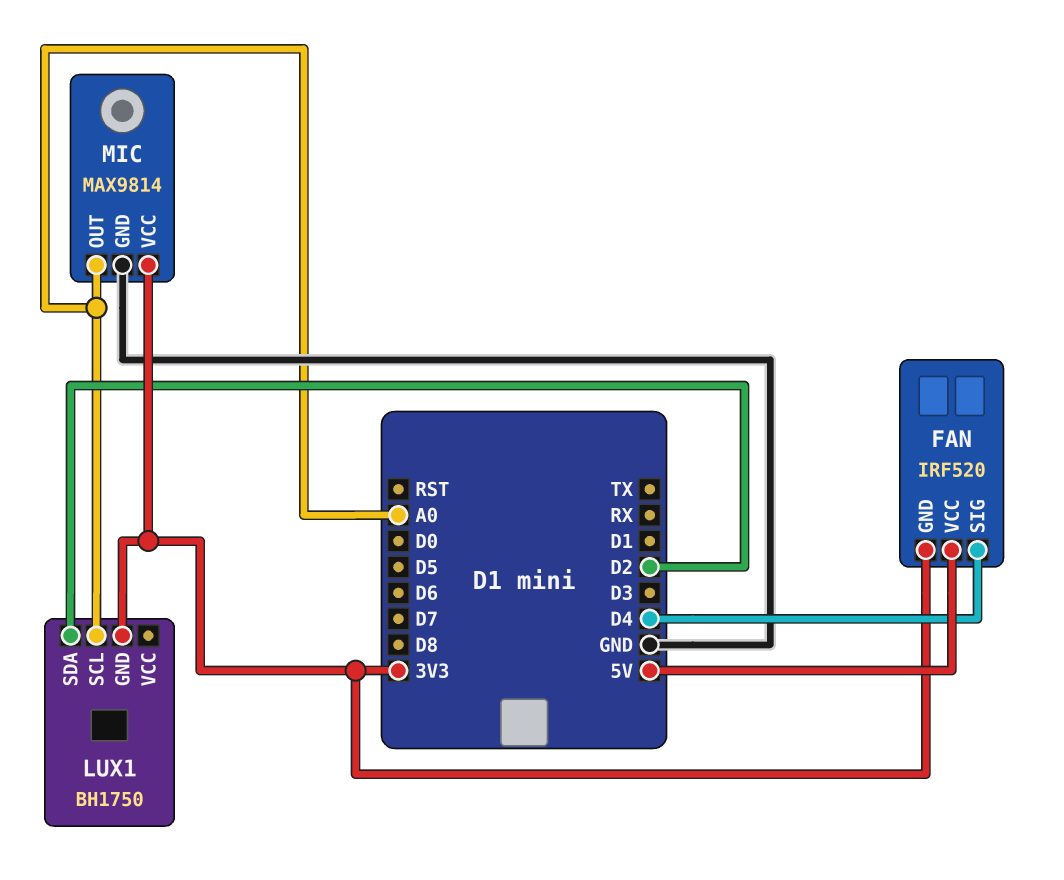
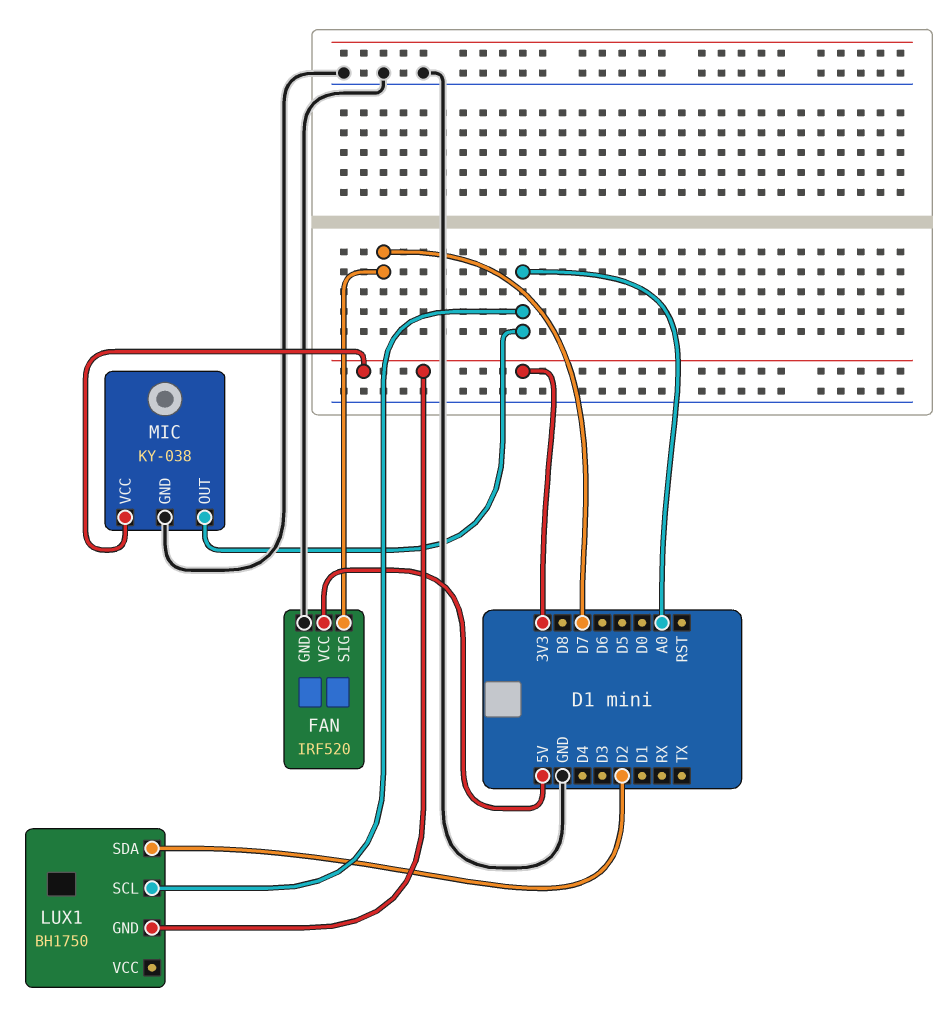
FAN pin GND: 3V3 -> GND
FAN pin SIG: D4 -> D7
MIC: MAX9814 -> KY-038

